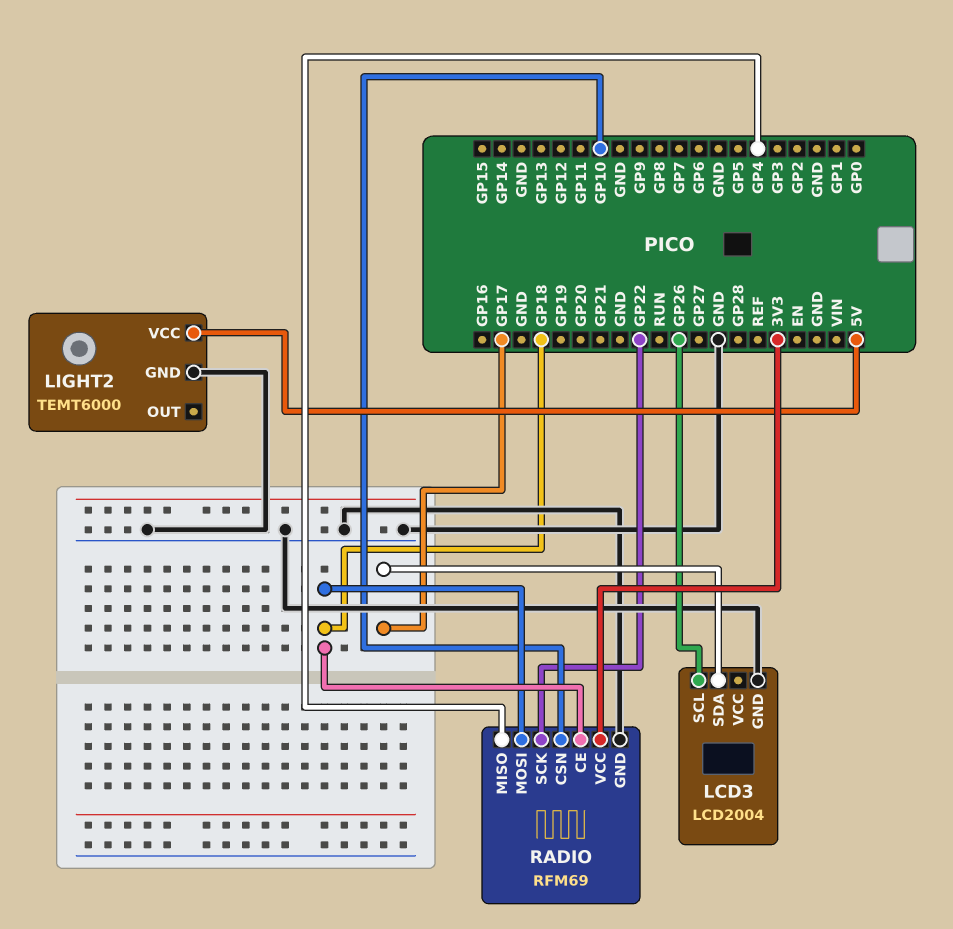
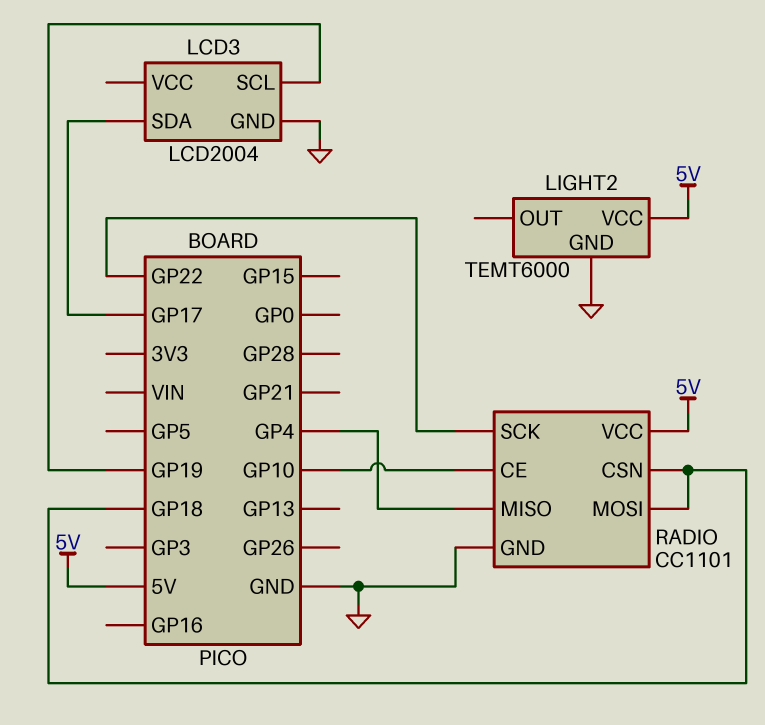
LCD3 pin SCL: GP26 -> GP19
RADIO: RFM69 -> CC1101
RADIO pin CE: GP18 -> GP10
RADIO pin CSN: GP10 -> GP18
RADIO pin VCC: 3V3 -> 5V

